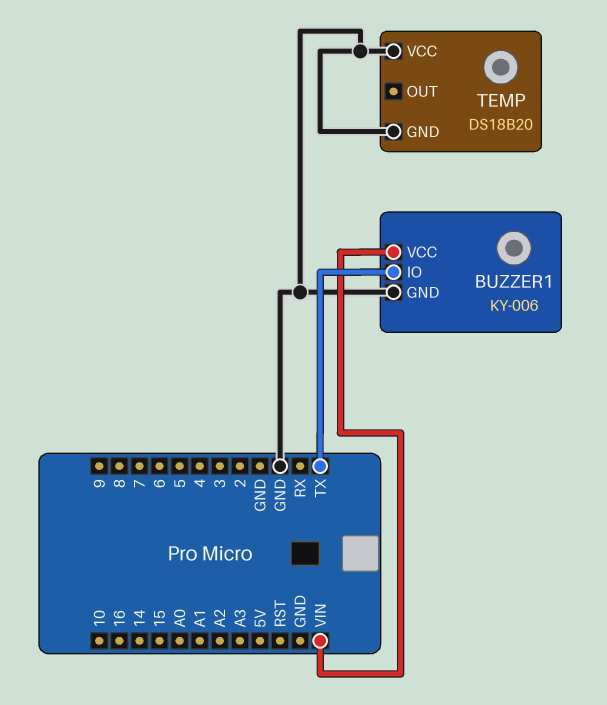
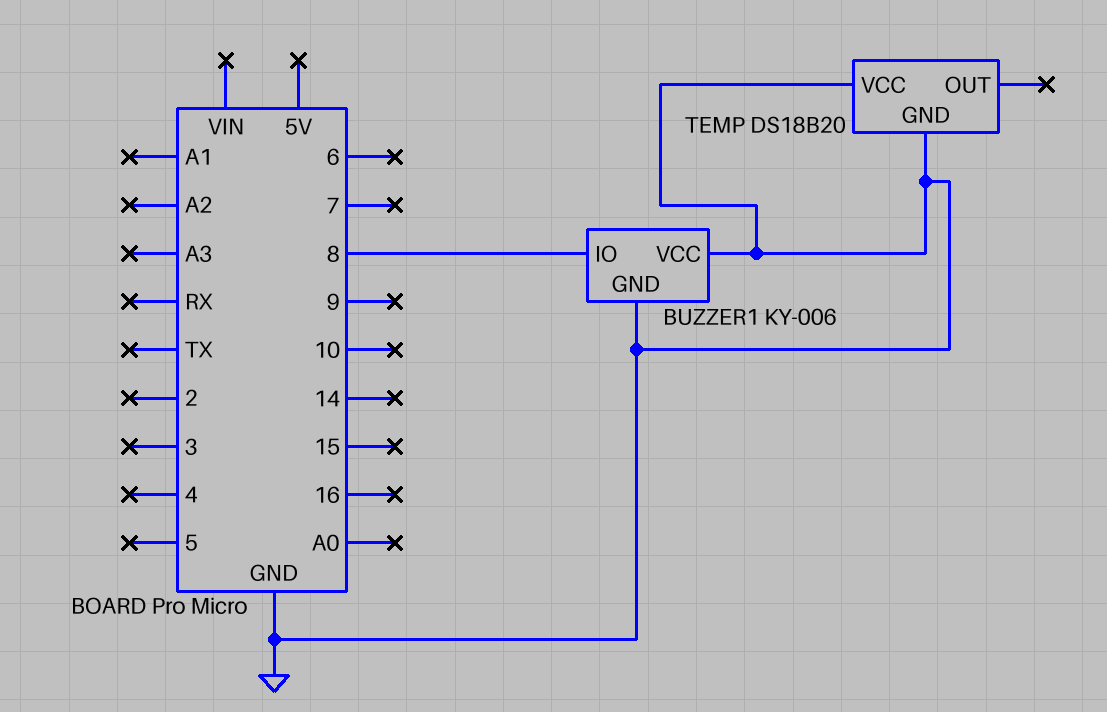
BUZZER1 pin IO: TX -> 8
BUZZER1 pin VCC: VIN -> GND

